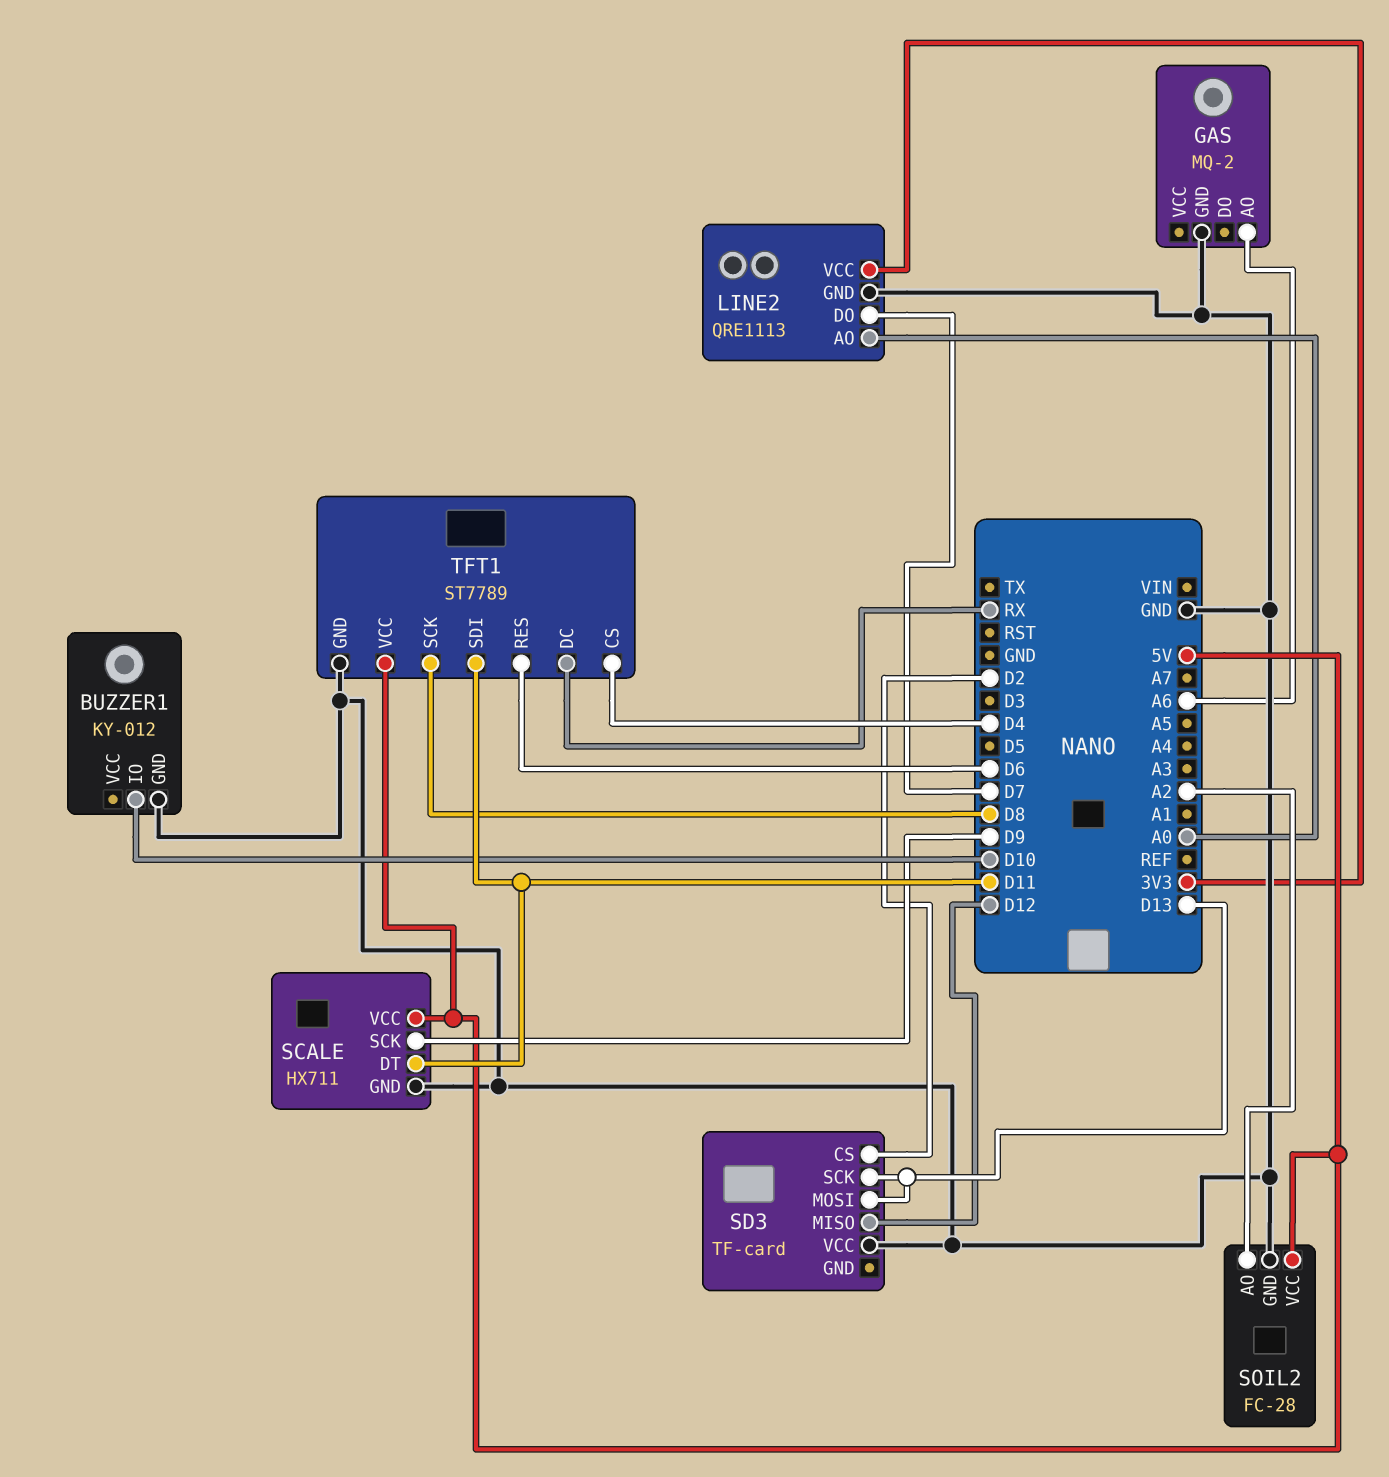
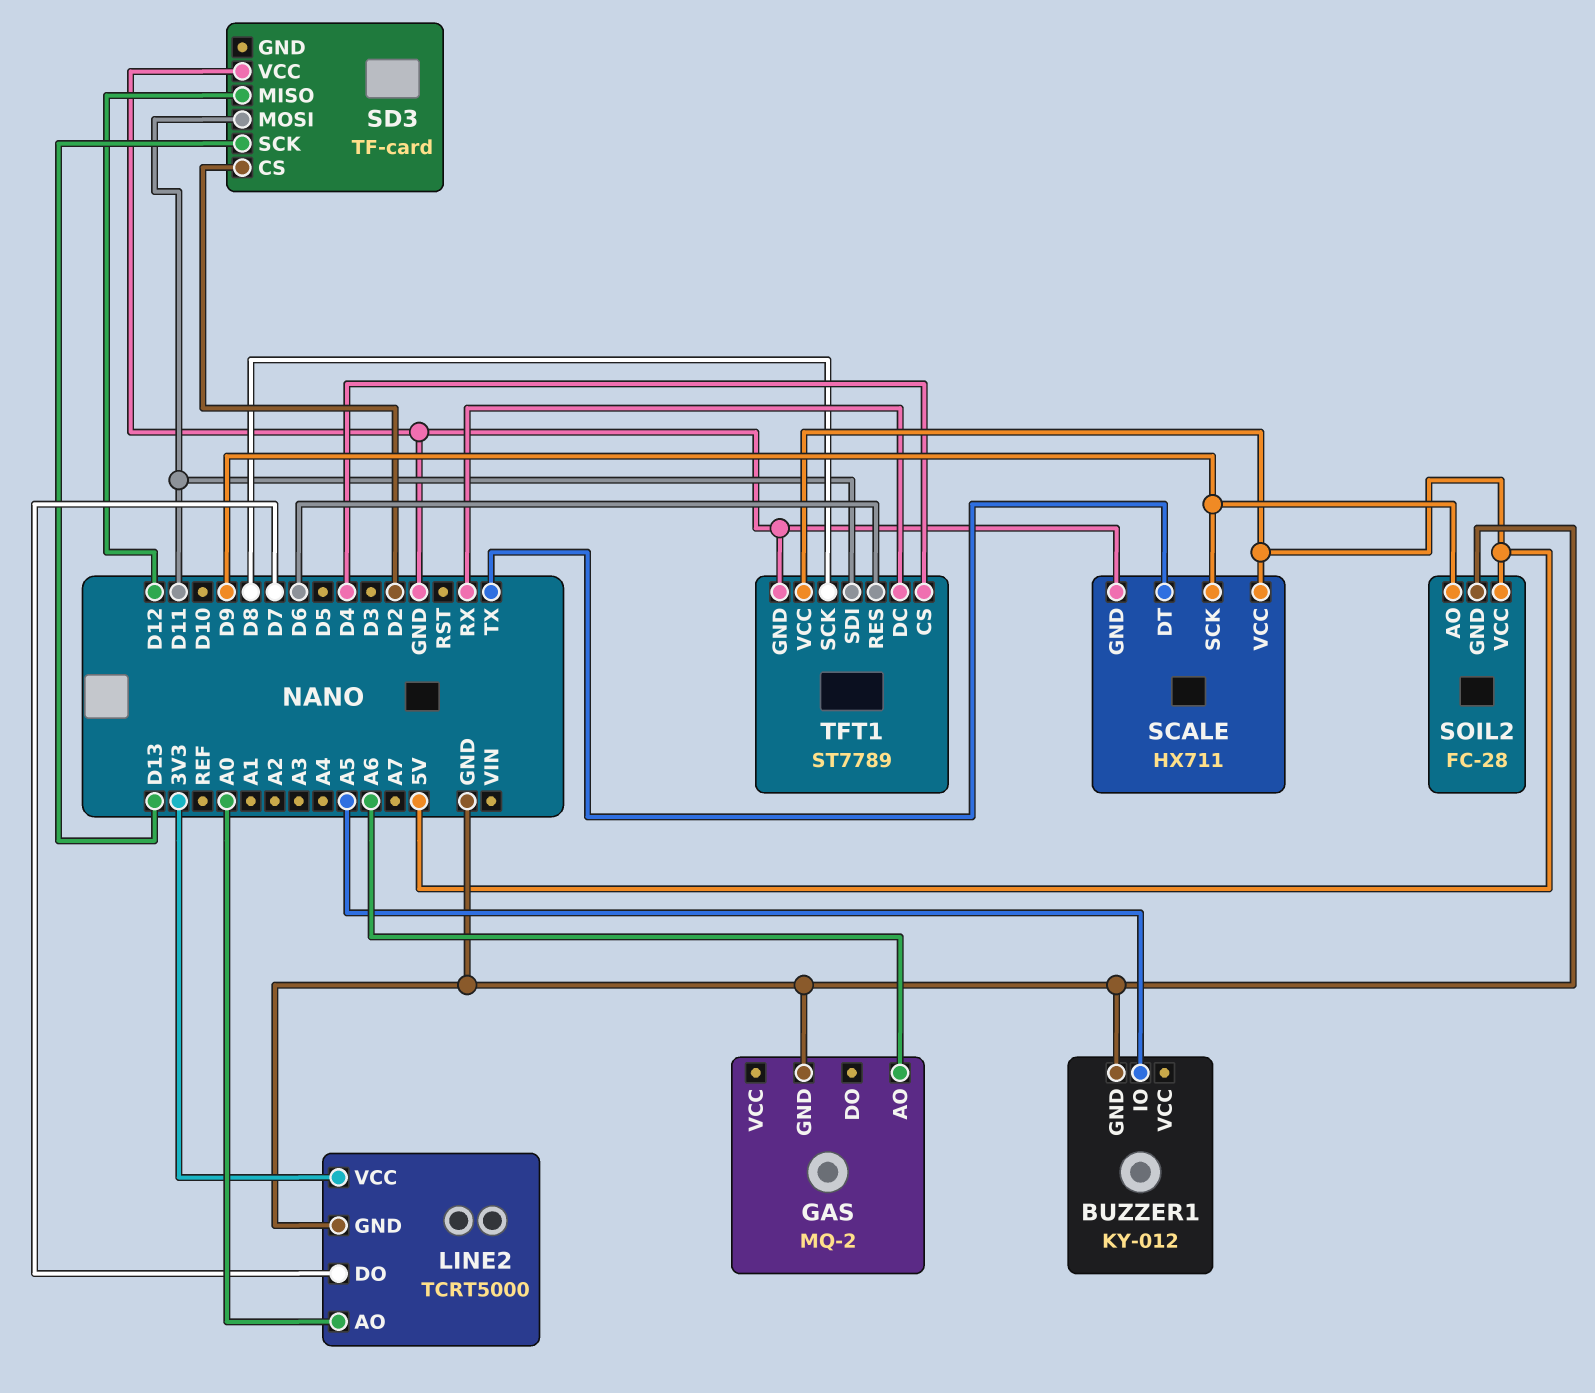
BUZZER1 pin IO: D10 -> A5
LINE2: QRE1113 -> TCRT5000
SCALE pin DT: D11 -> TX
SD3 pin MOSI: D13 -> D11
SOIL2 pin AO: A2 -> D9

